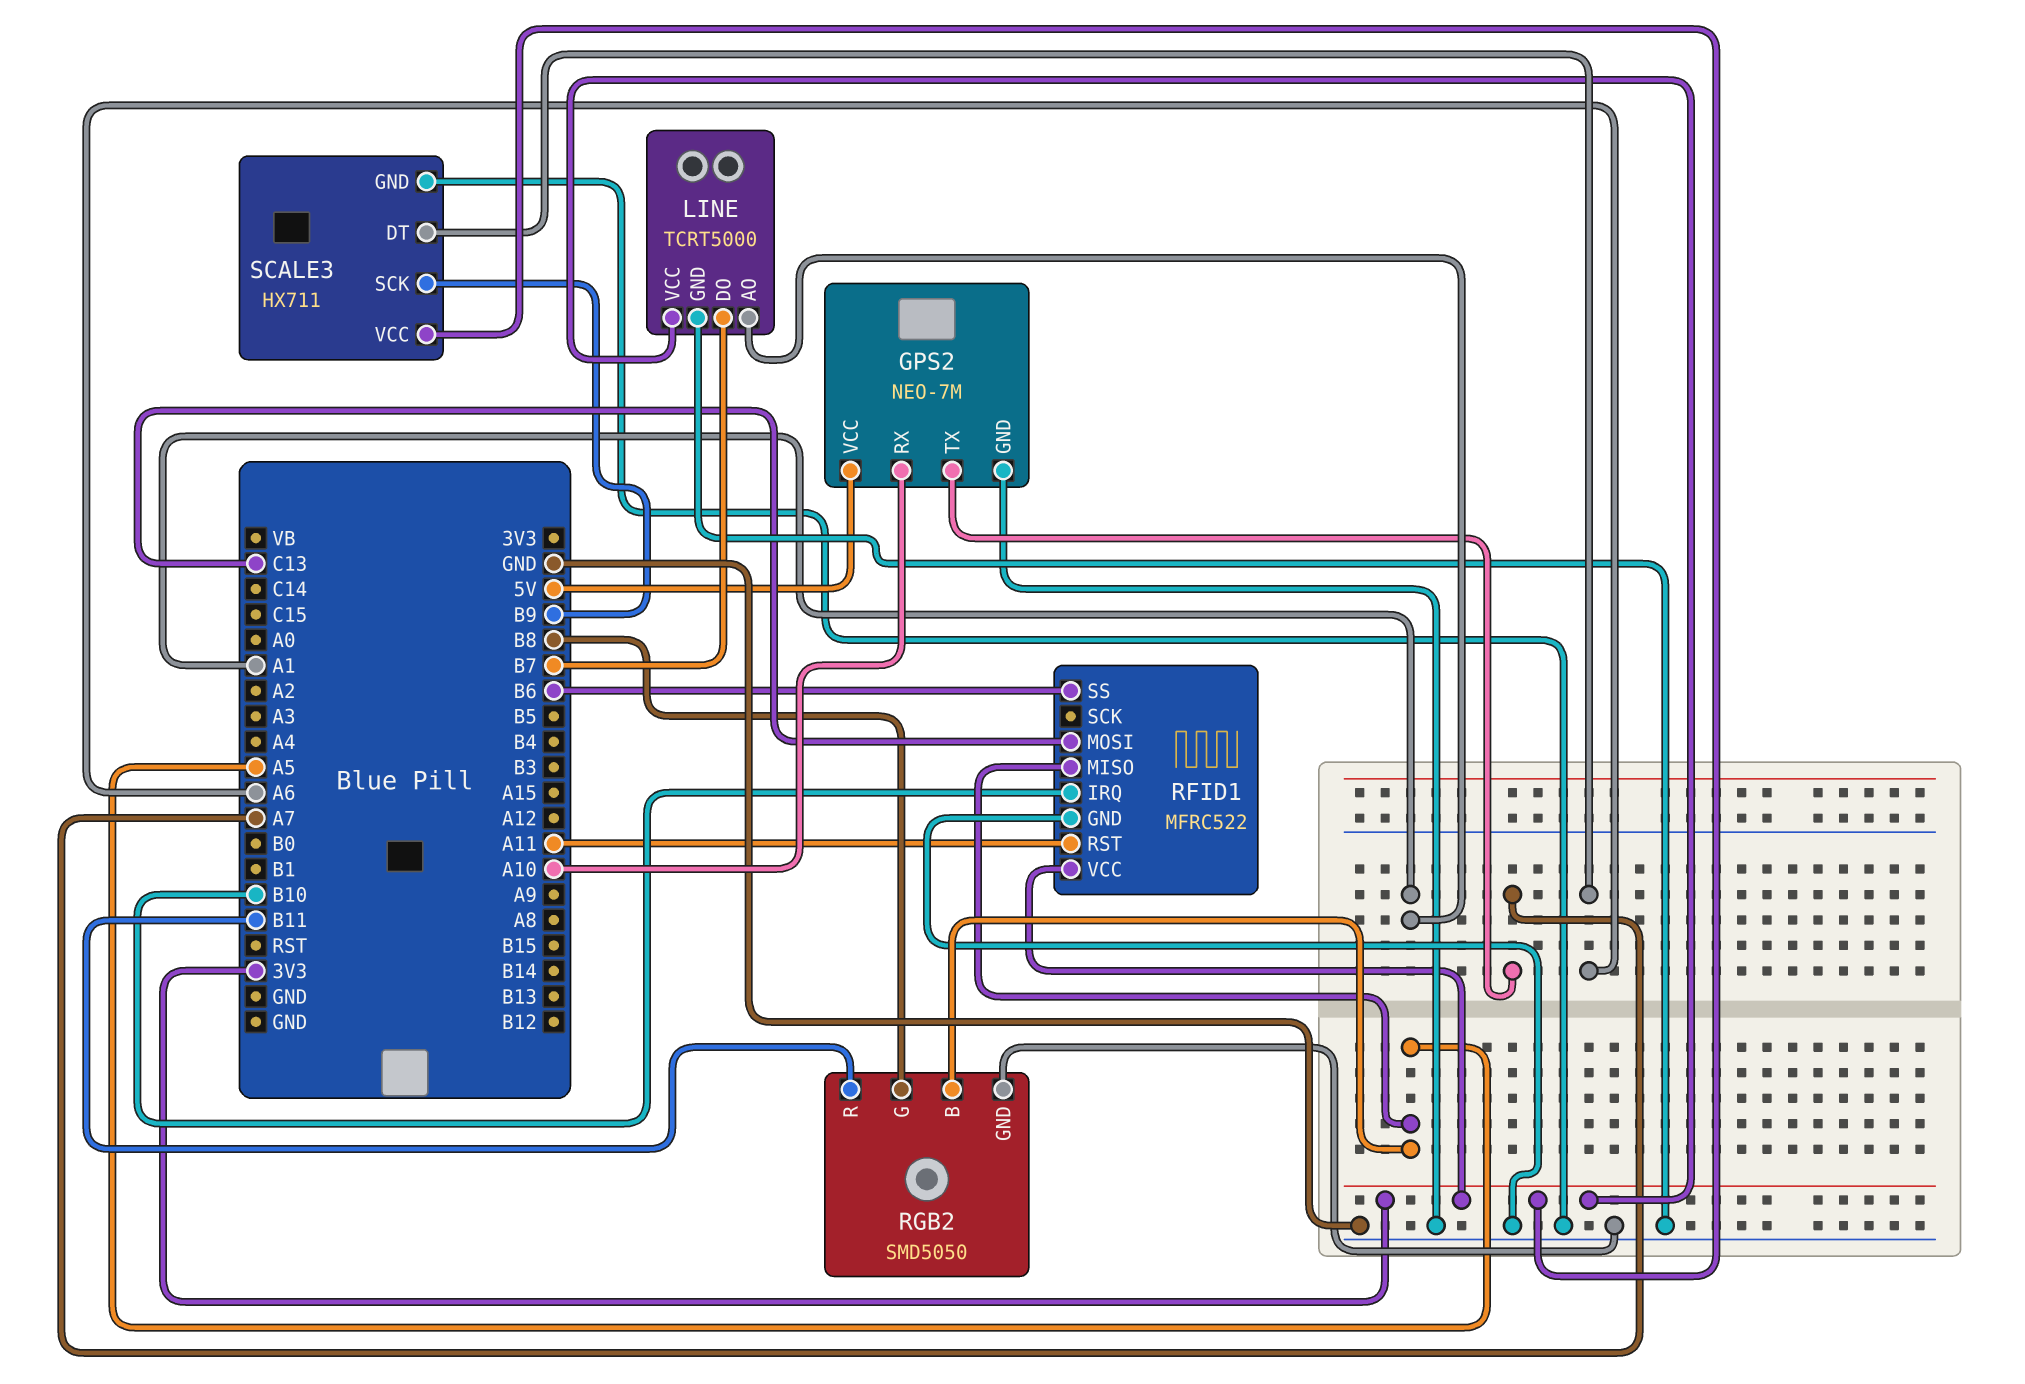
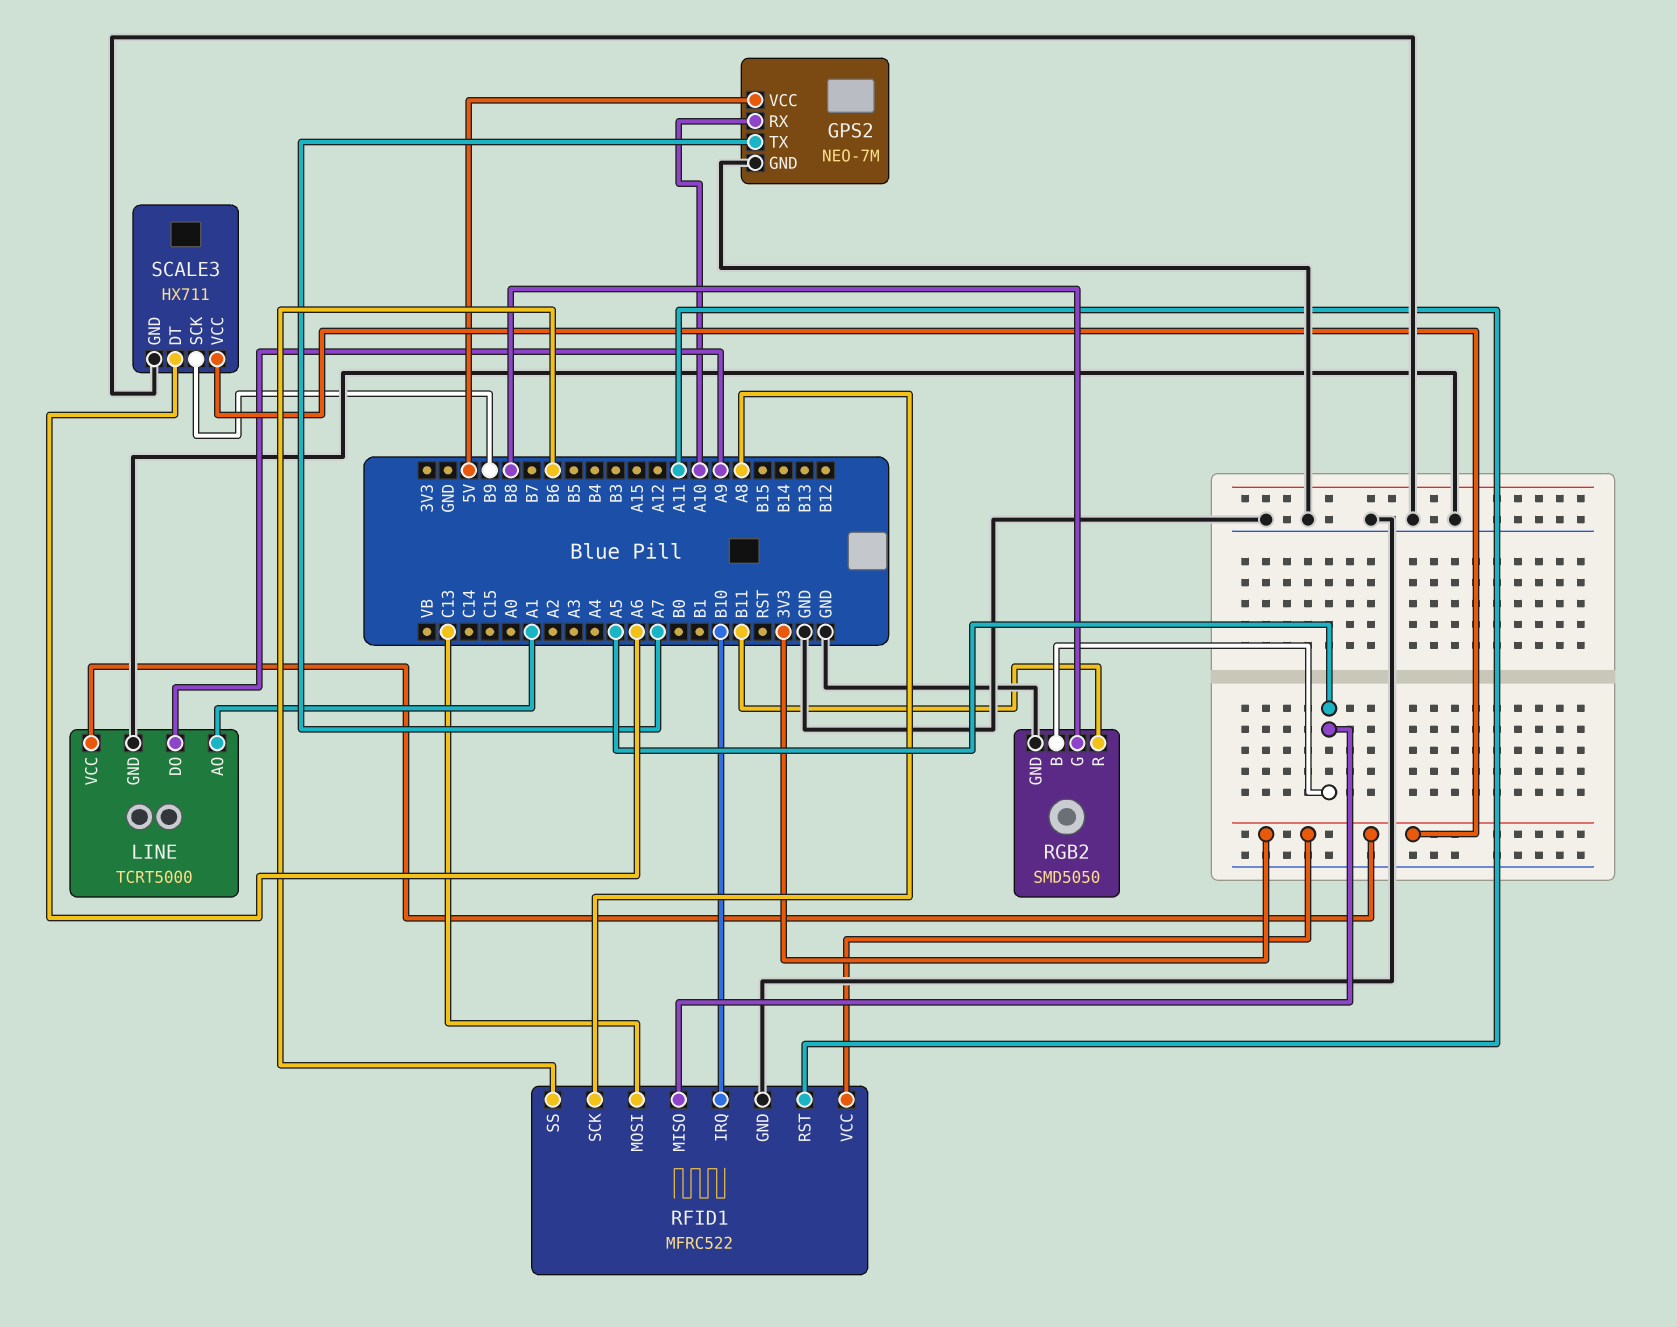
LINE pin DO: B7 -> A9
RFID1 pin SCK: none -> A8

